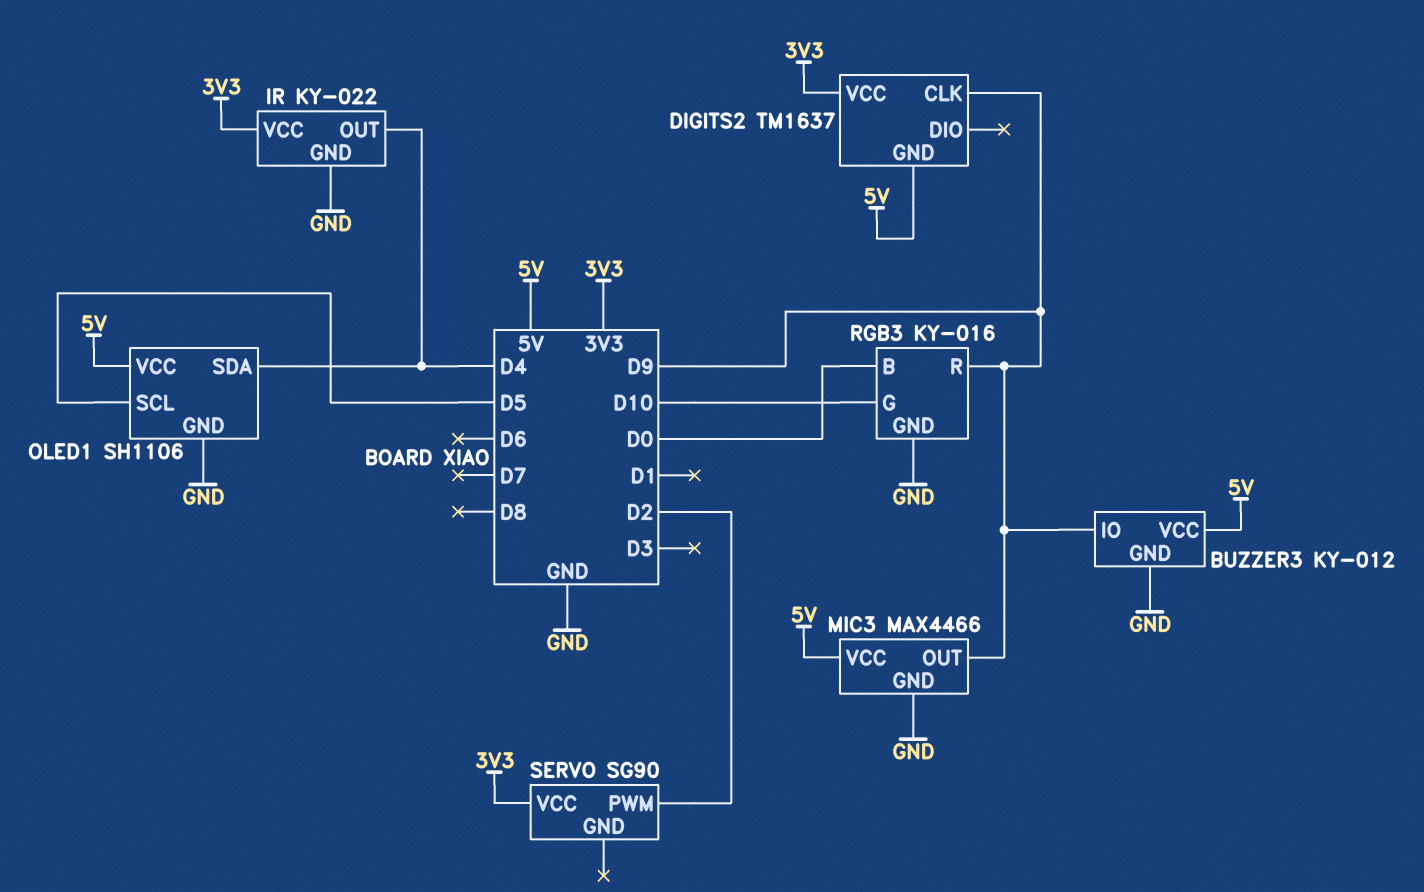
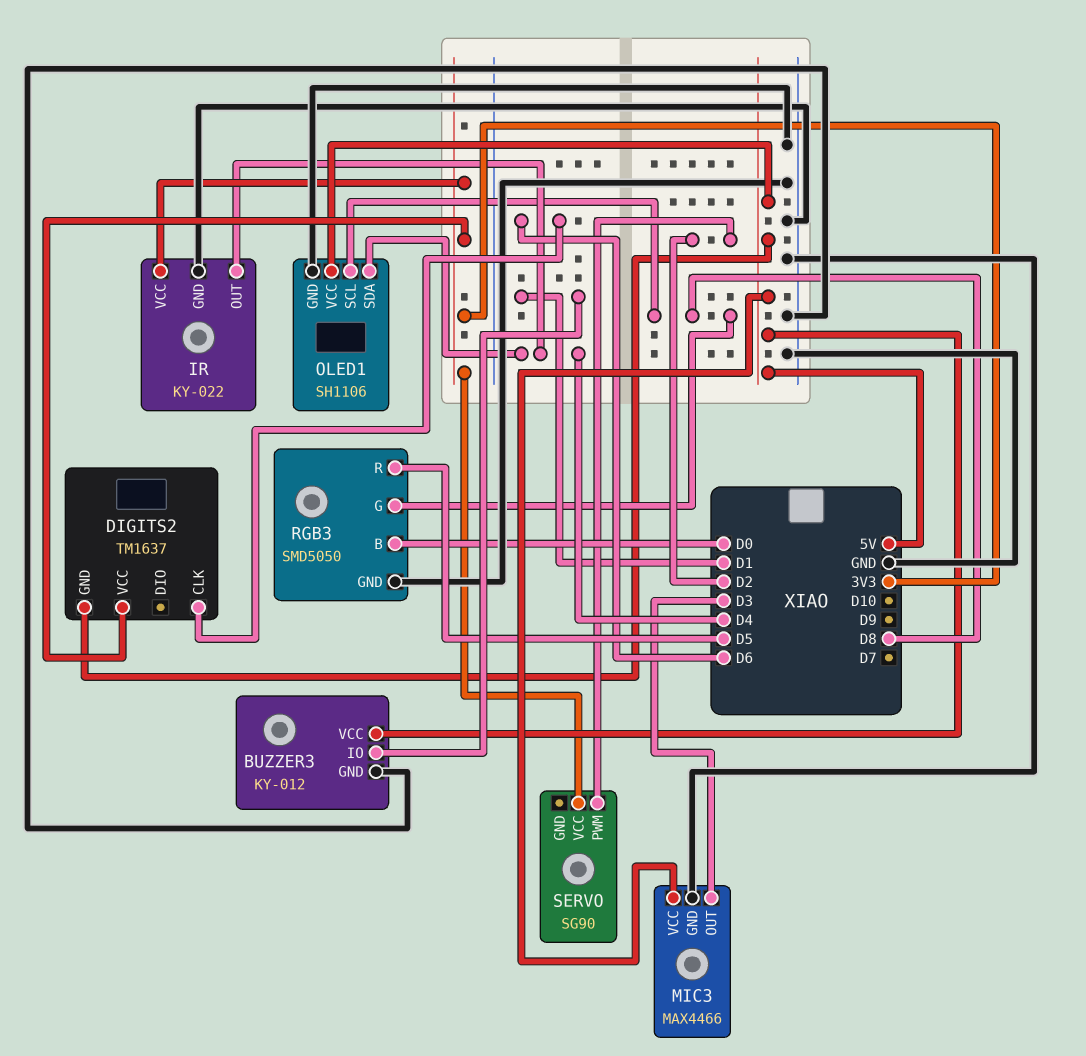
BUZZER3 pin IO: D9 -> D1
DIGITS2 pin CLK: D9 -> D6
MIC3 pin OUT: D9 -> D3
OLED1 pin SCL: D5 -> D8
RGB3: KY-016 -> SMD5050
RGB3 pin G: D10 -> D8
RGB3 pin R: D9 -> D5

